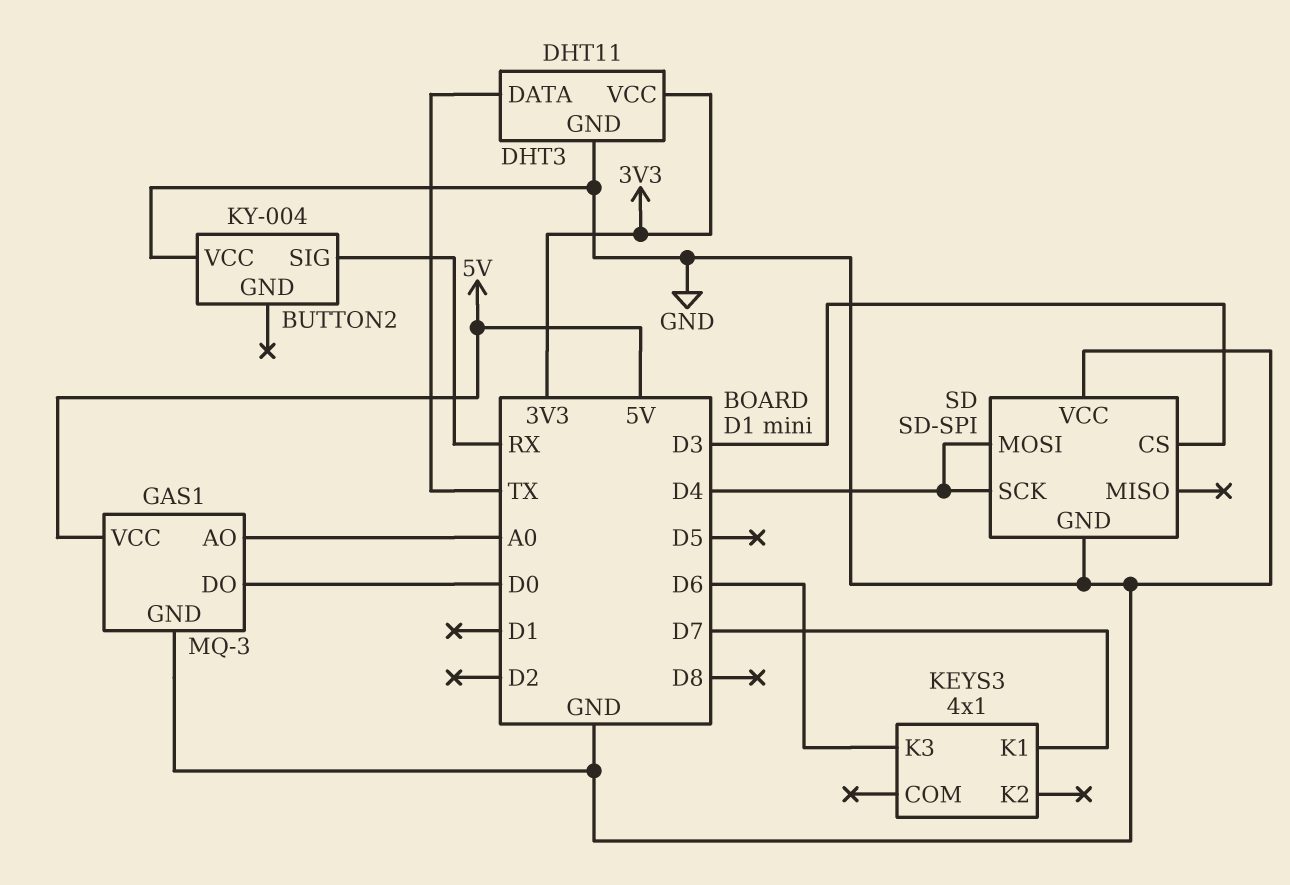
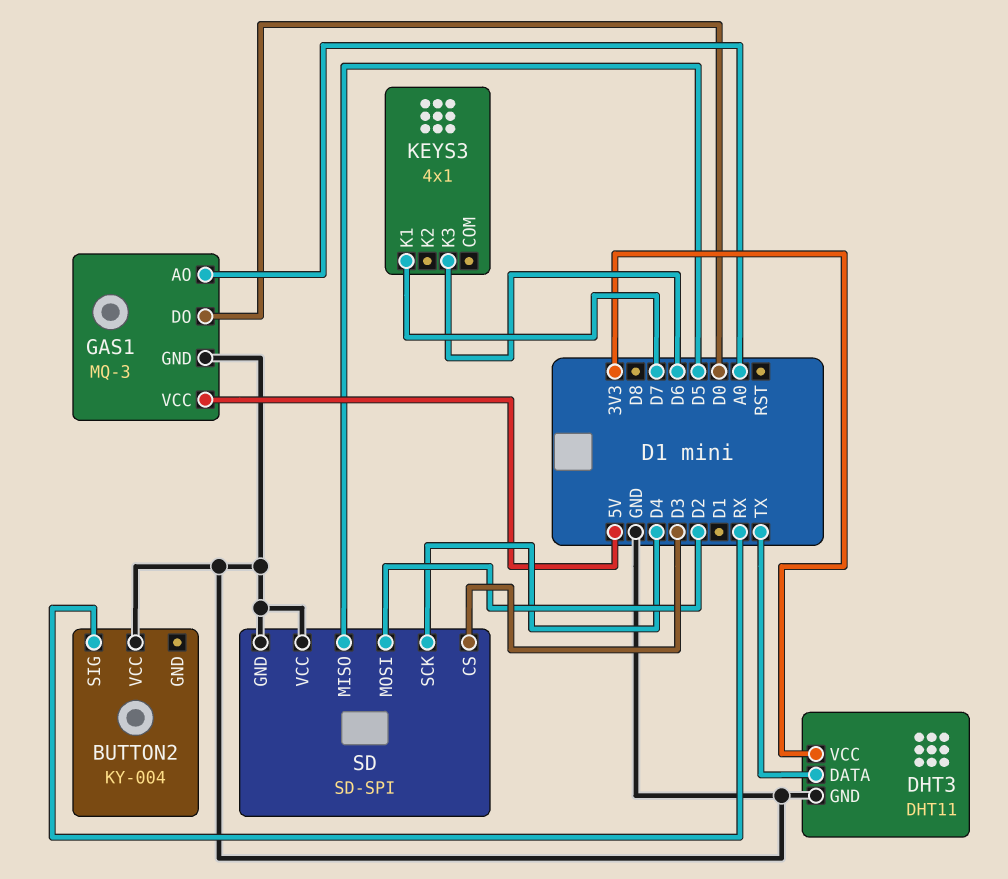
SD pin MISO: none -> D5
SD pin MOSI: D4 -> D2

